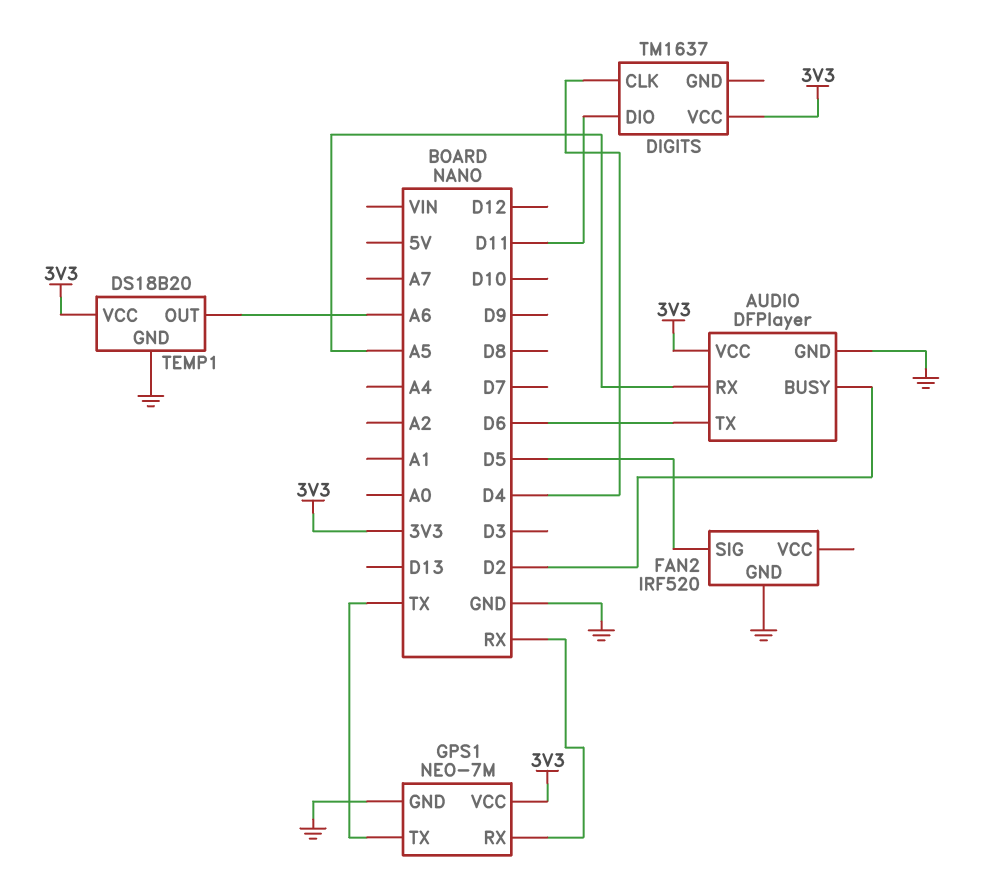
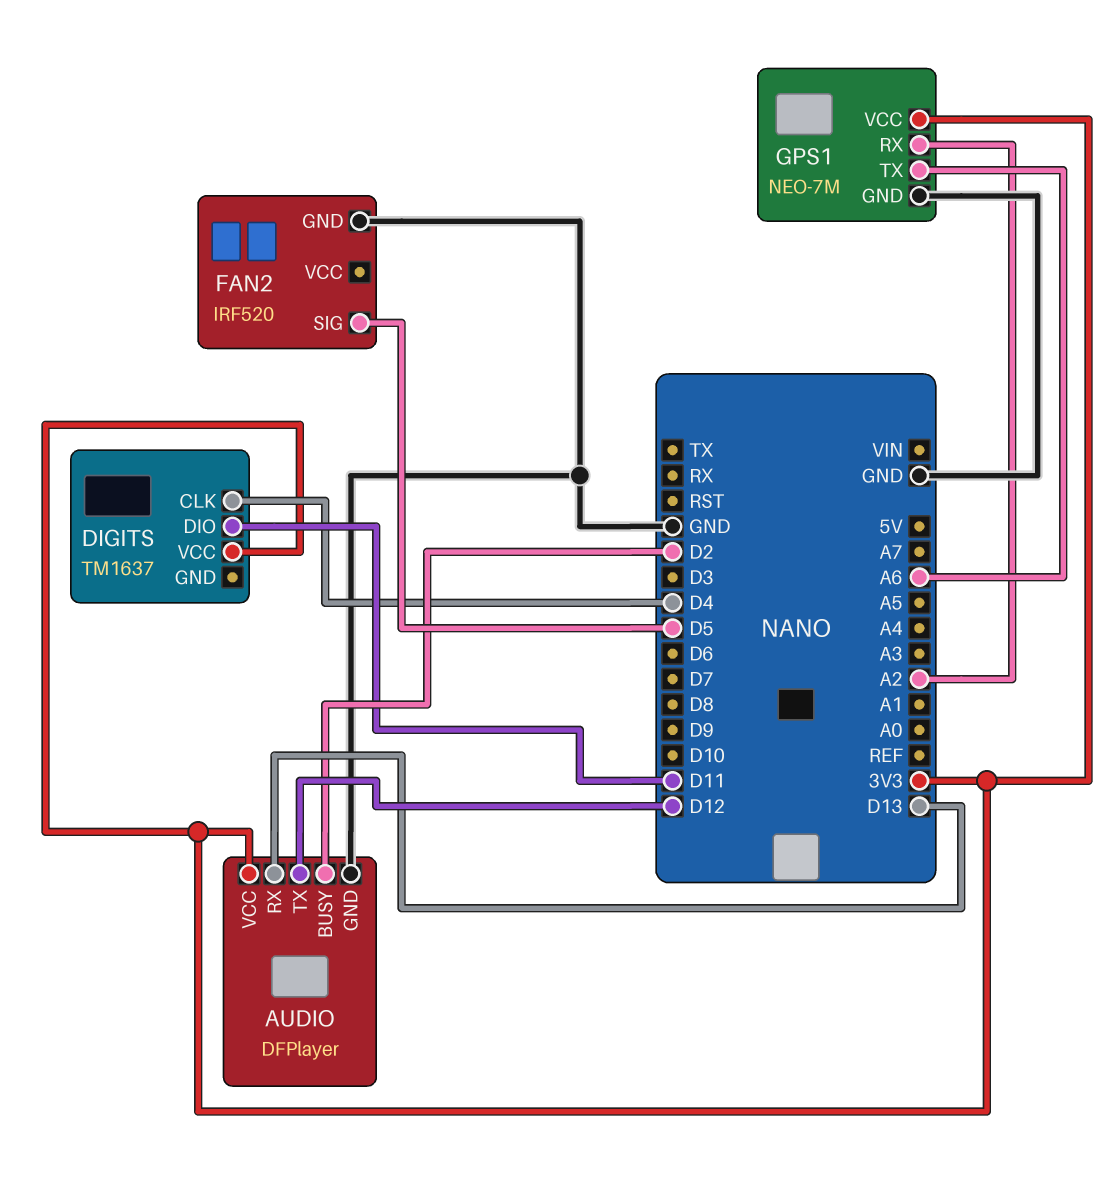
AUDIO pin RX: A5 -> D13
AUDIO pin TX: D6 -> D12
GPS1 pin RX: RX -> A2
GPS1 pin TX: TX -> A6
TEMP1: DS18B20 -> none
TEMP1 pin GND: GND -> none
TEMP1 pin OUT: A6 -> none
TEMP1 pin VCC: 3V3 -> none

